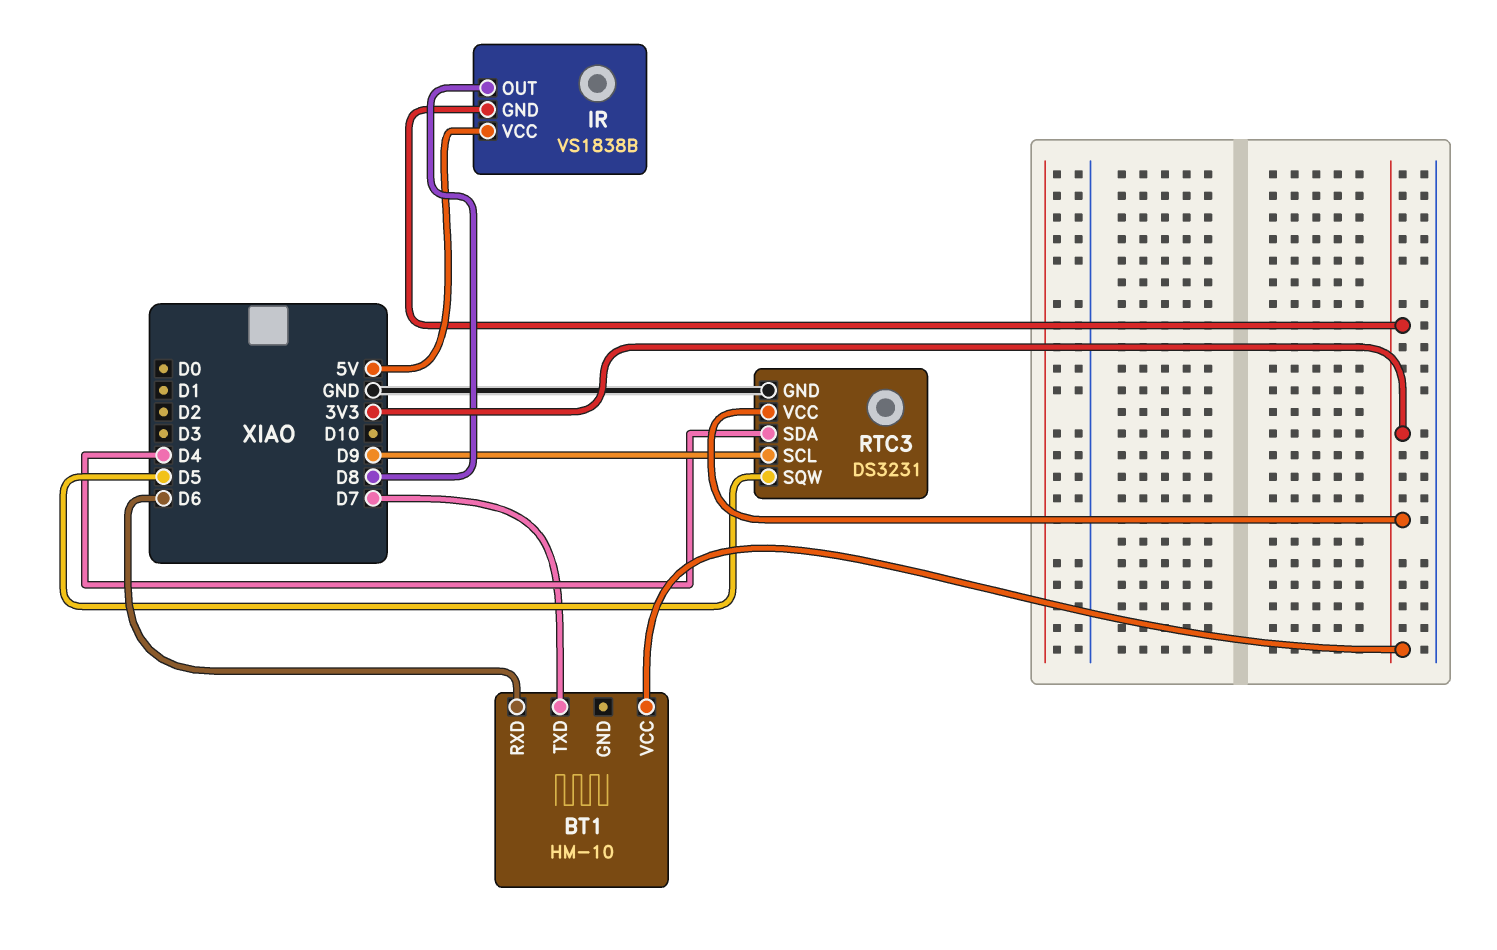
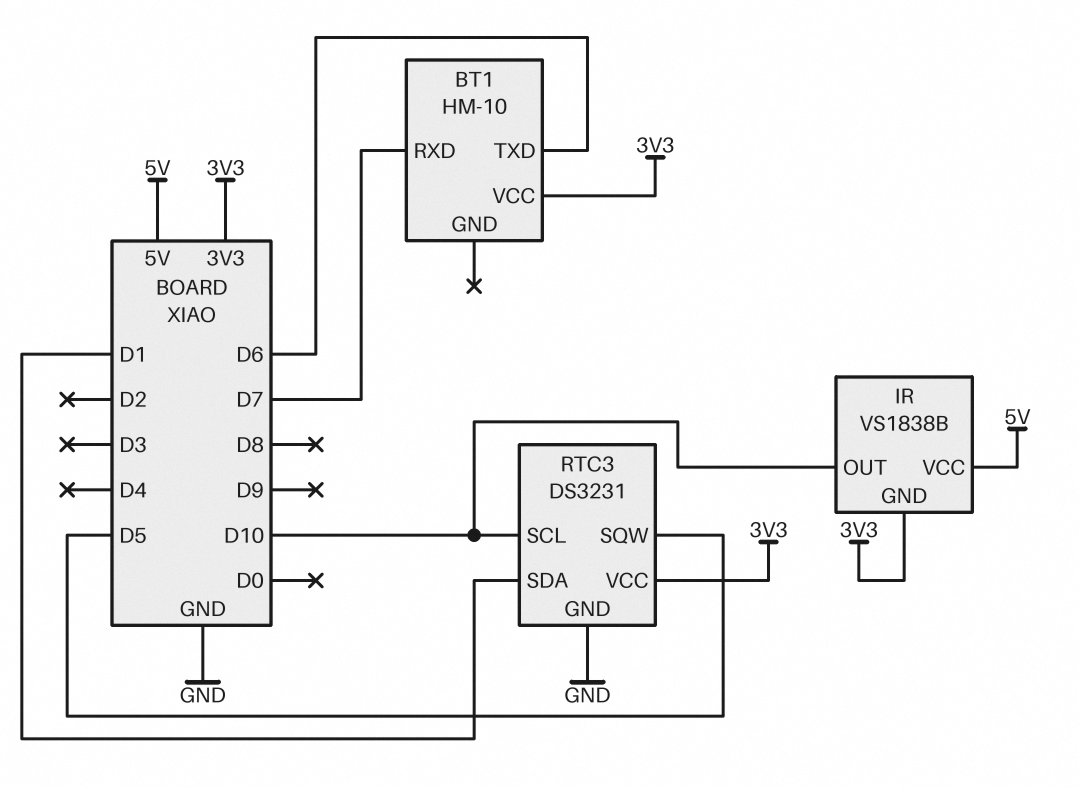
BT1 pin RXD: D6 -> D7
BT1 pin TXD: D7 -> D6
IR pin OUT: D8 -> D10
RTC3 pin SCL: D9 -> D10
RTC3 pin SDA: D4 -> D1

